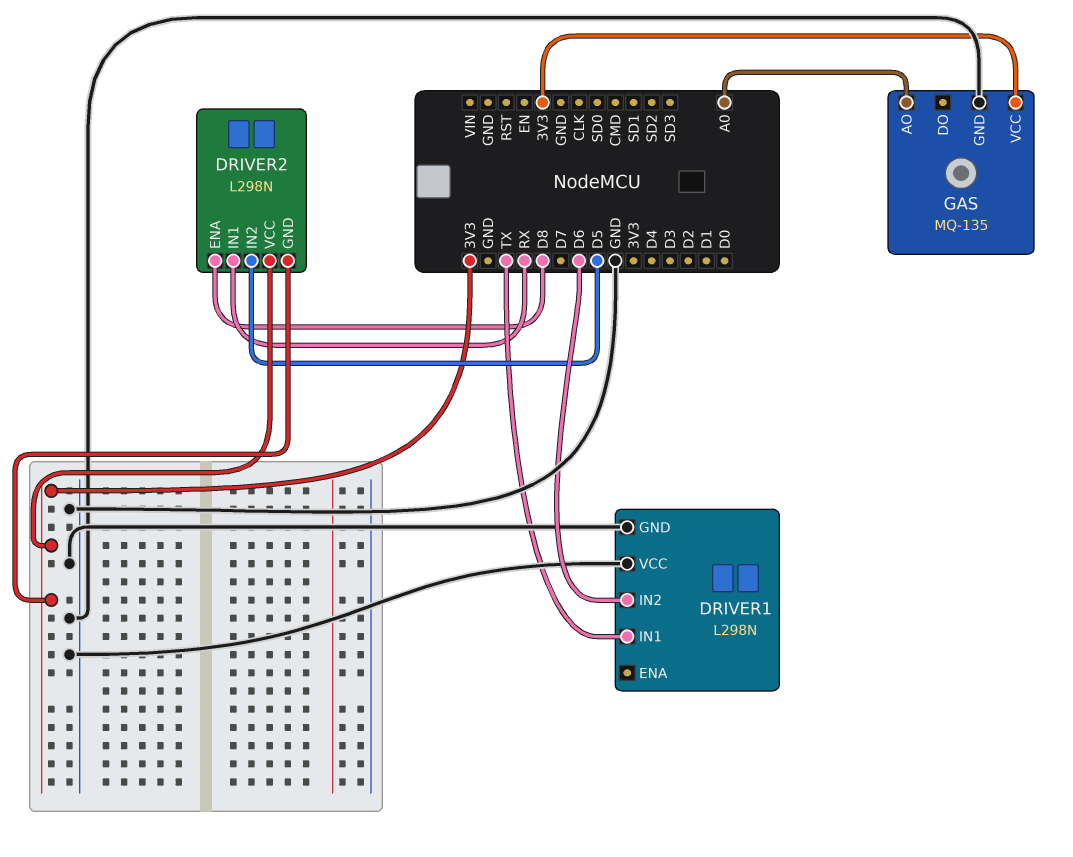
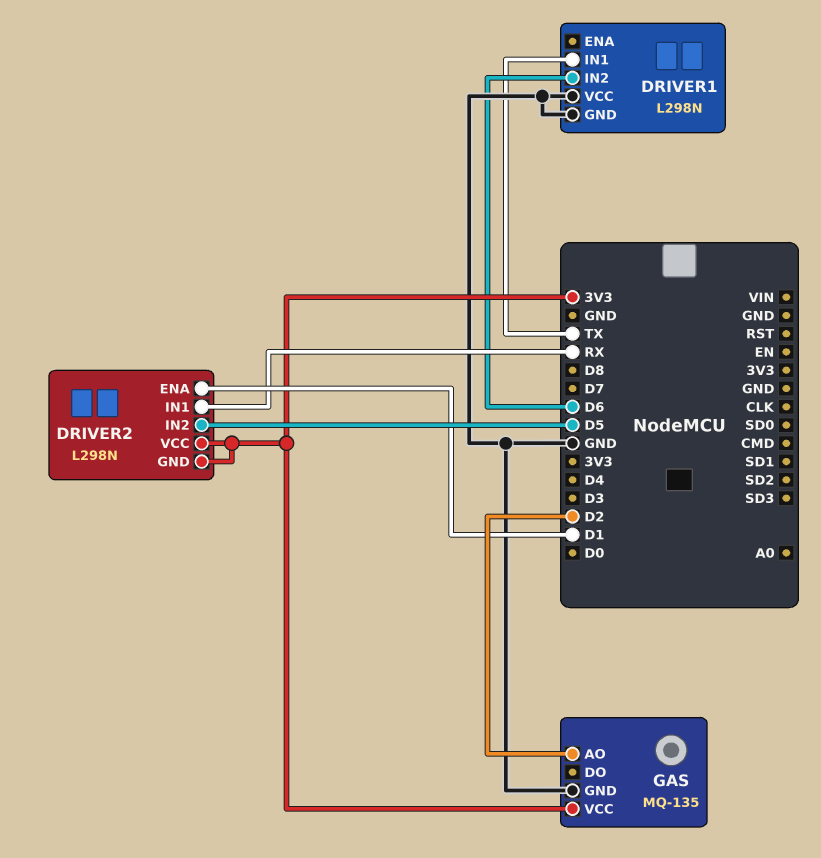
DRIVER2 pin ENA: D8 -> D1
GAS pin AO: A0 -> D2

